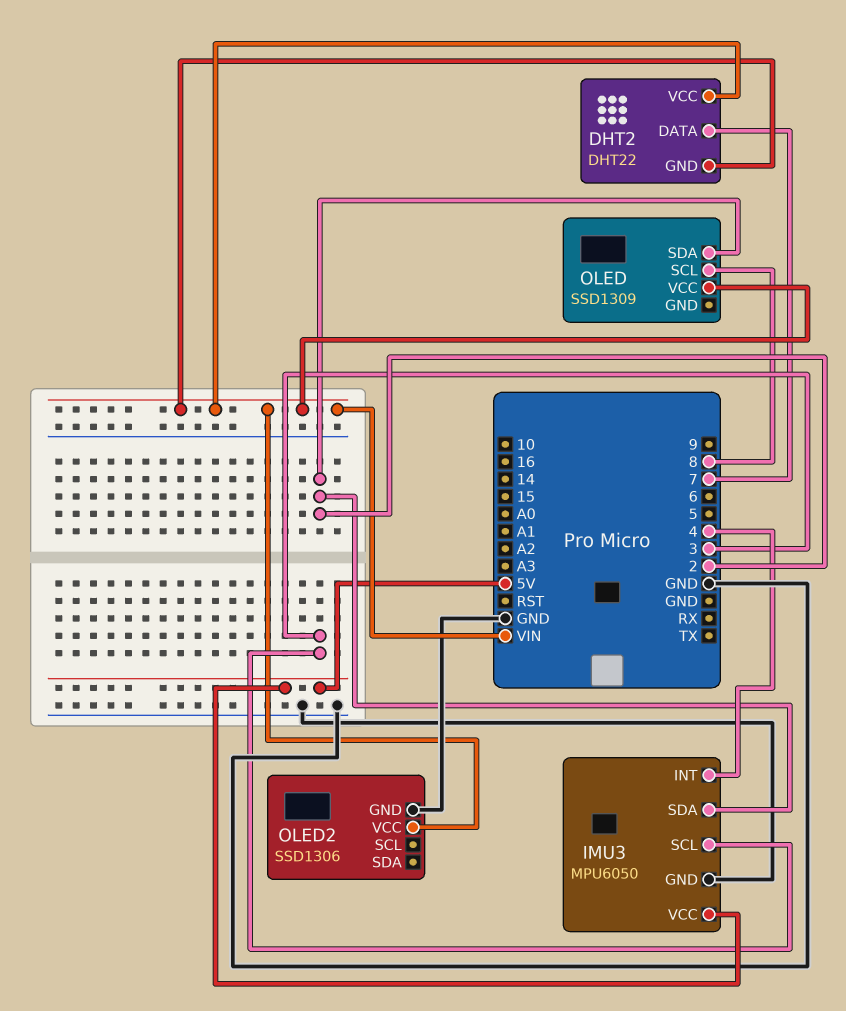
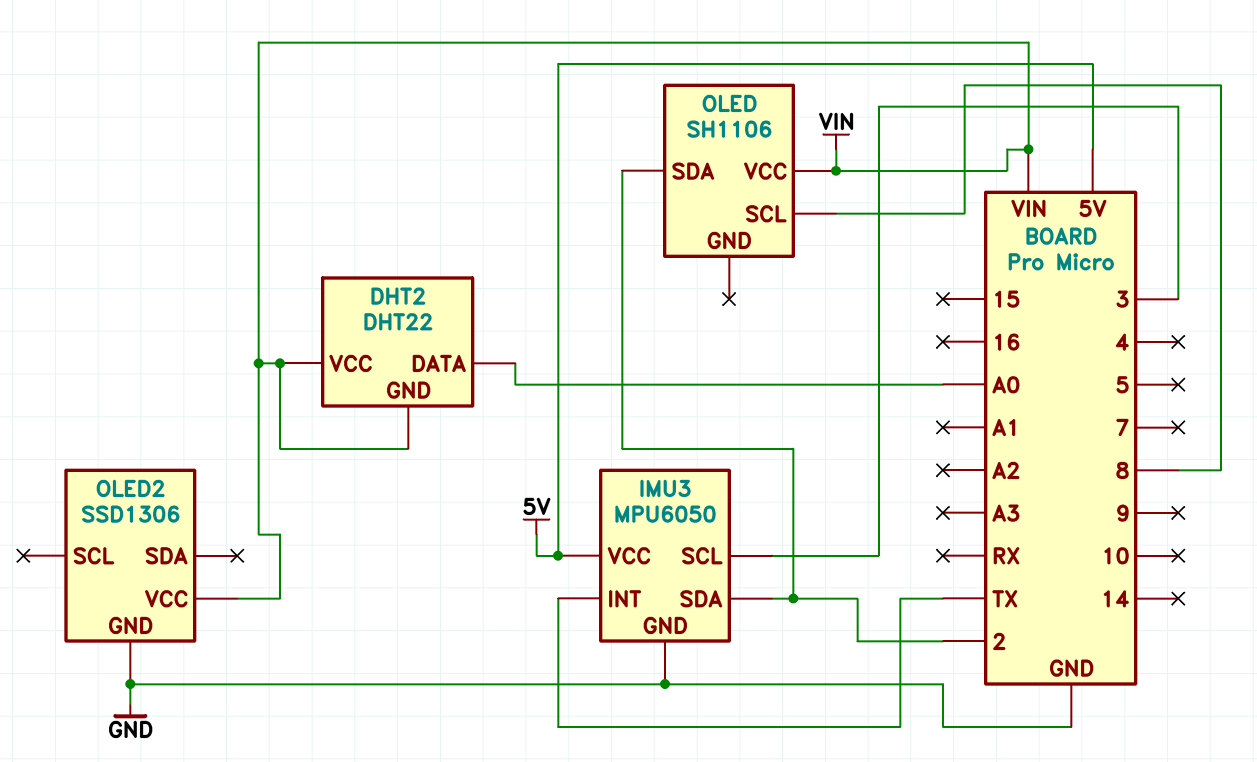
DHT2 pin DATA: 7 -> A0
IMU3 pin INT: 4 -> TX
OLED: SSD1309 -> SH1106

